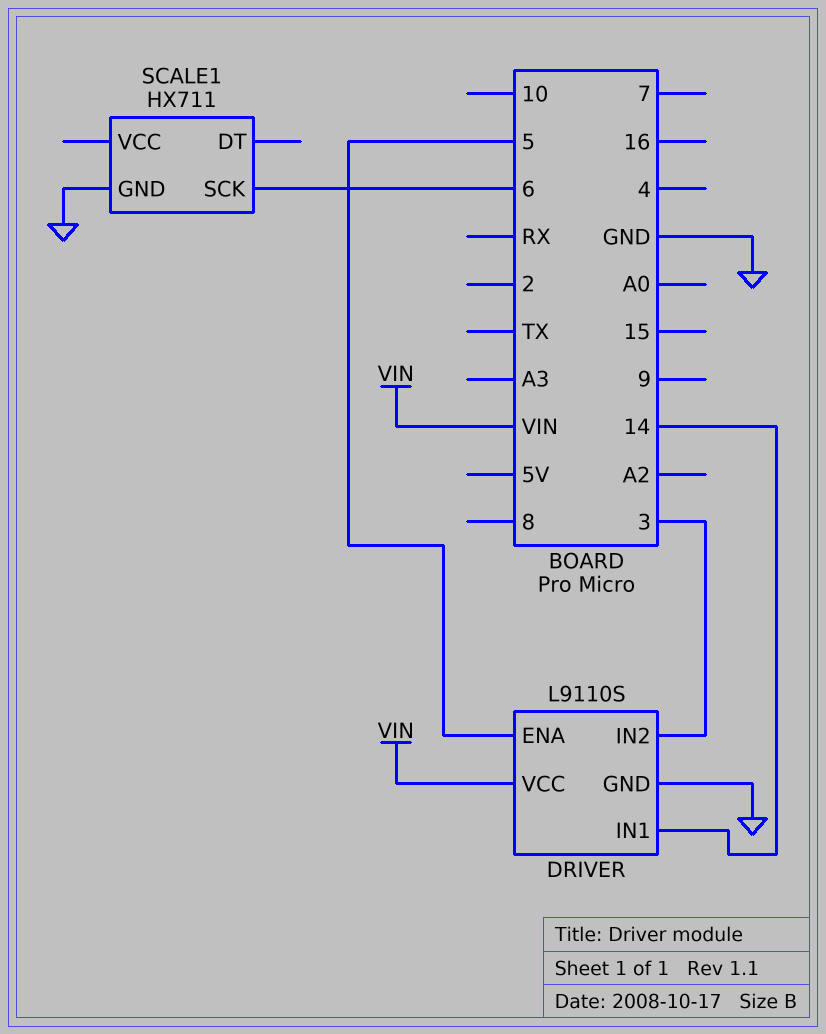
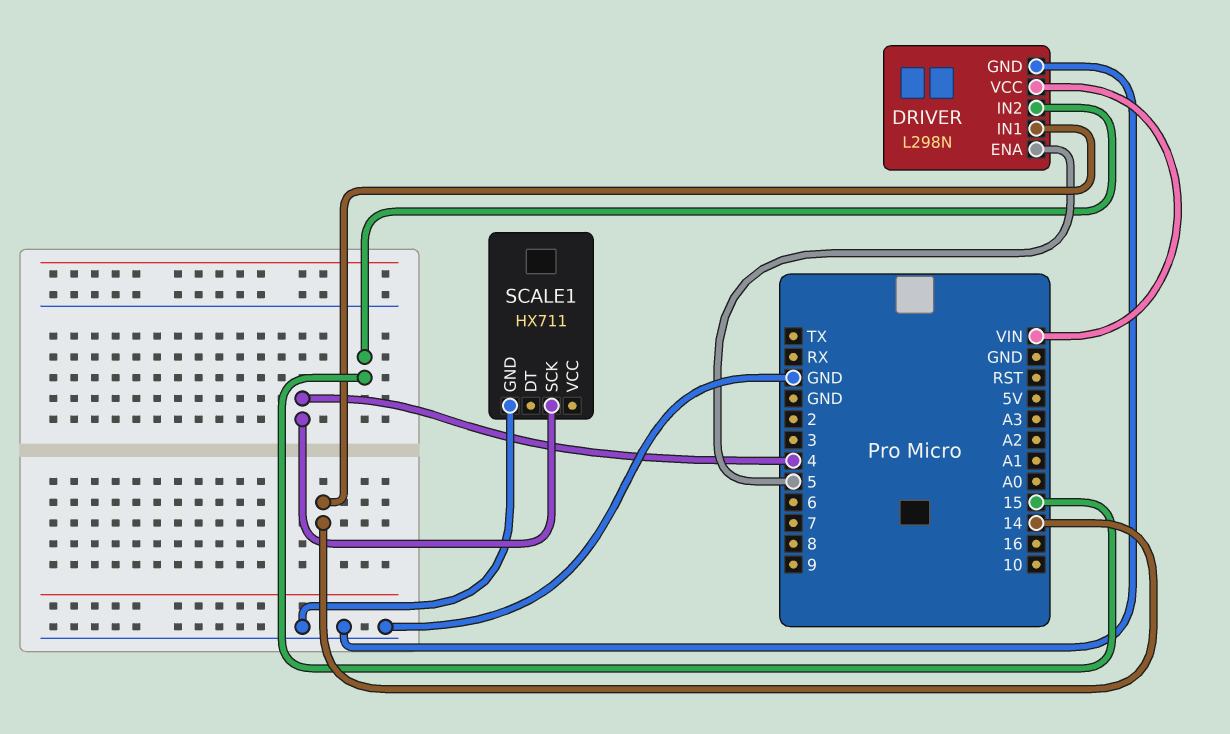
DRIVER: L9110S -> L298N
DRIVER pin IN2: 3 -> 15
SCALE1 pin SCK: 6 -> 4

